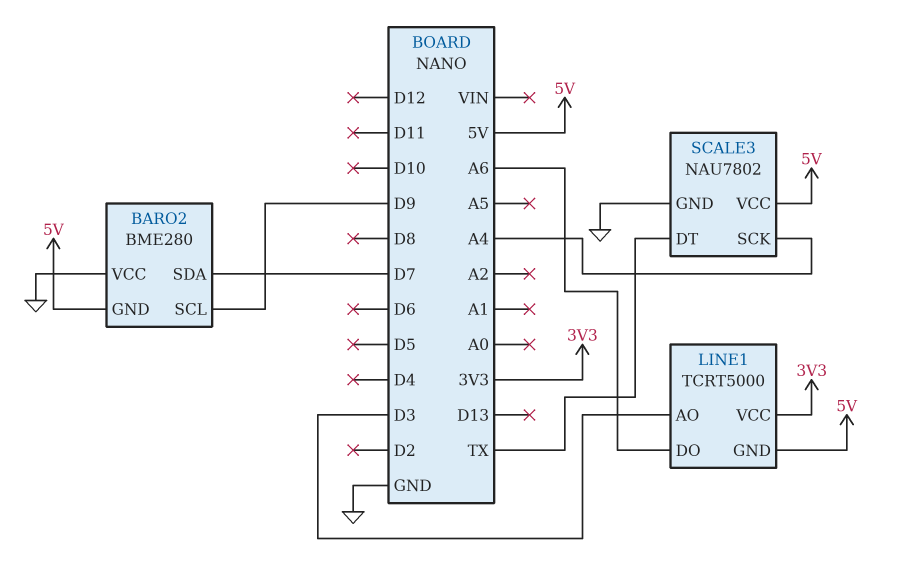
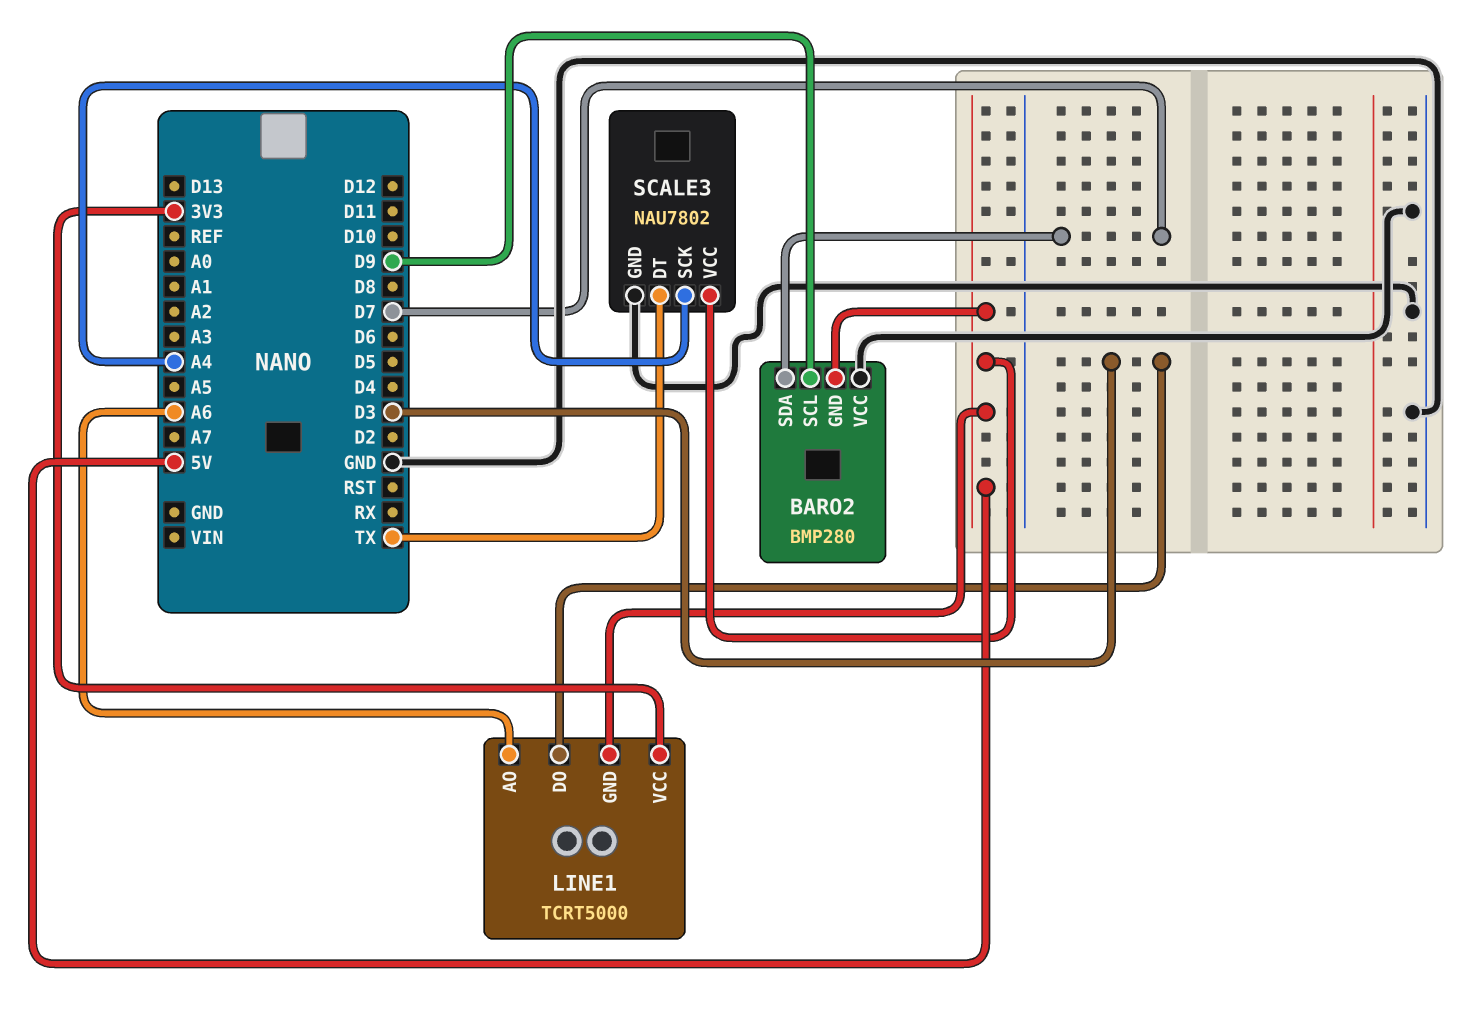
BARO2: BME280 -> BMP280
LINE1 pin AO: D3 -> A6
LINE1 pin DO: A6 -> D3

